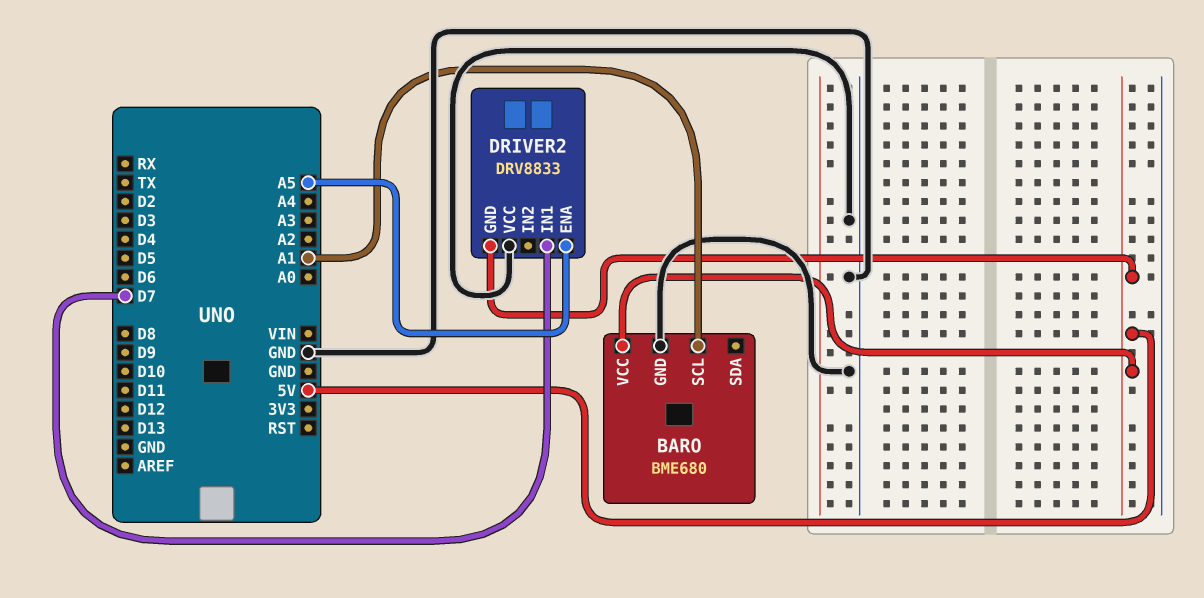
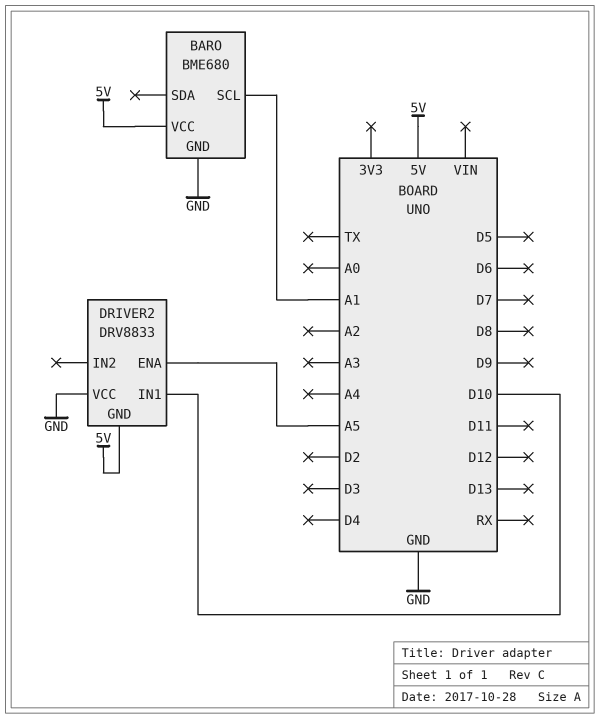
DRIVER2 pin IN1: D7 -> D10

